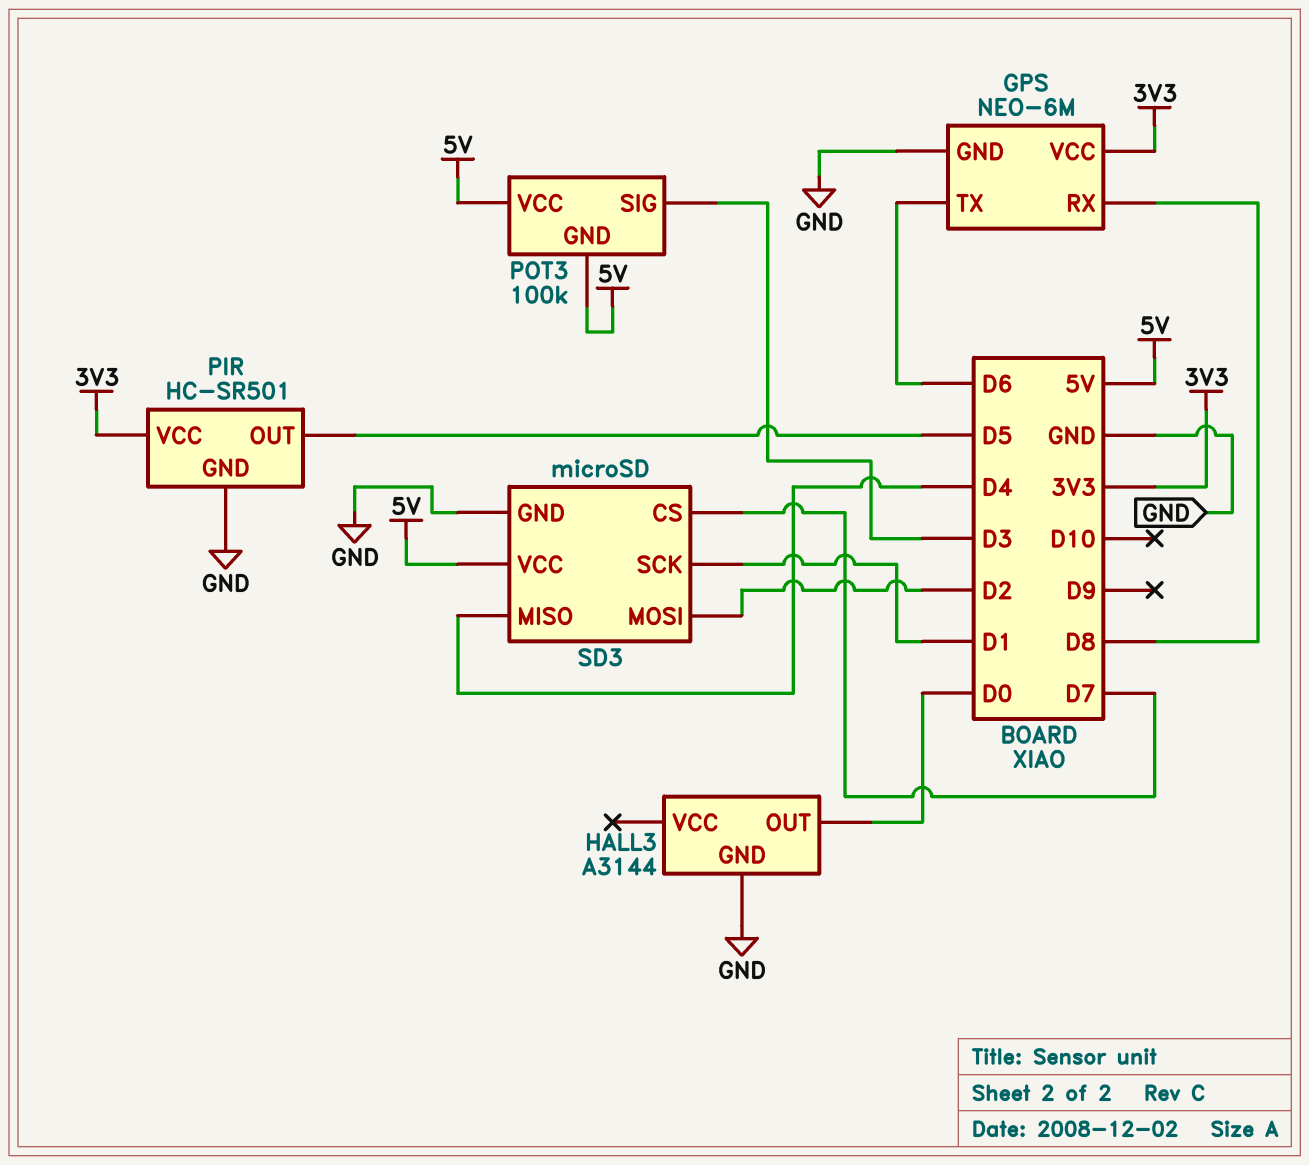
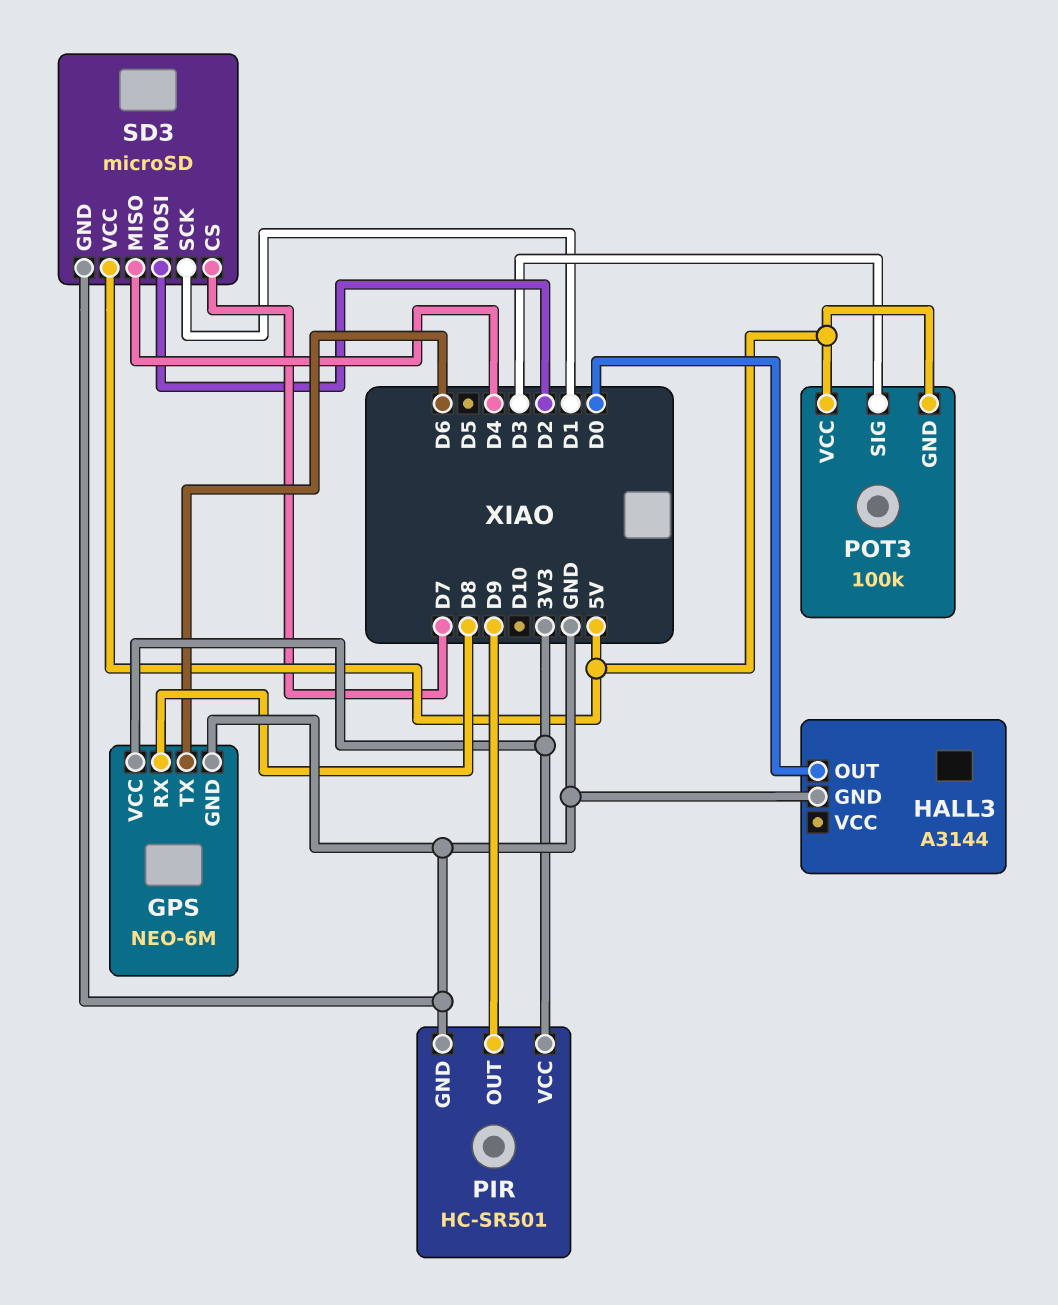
PIR pin OUT: D5 -> D9

